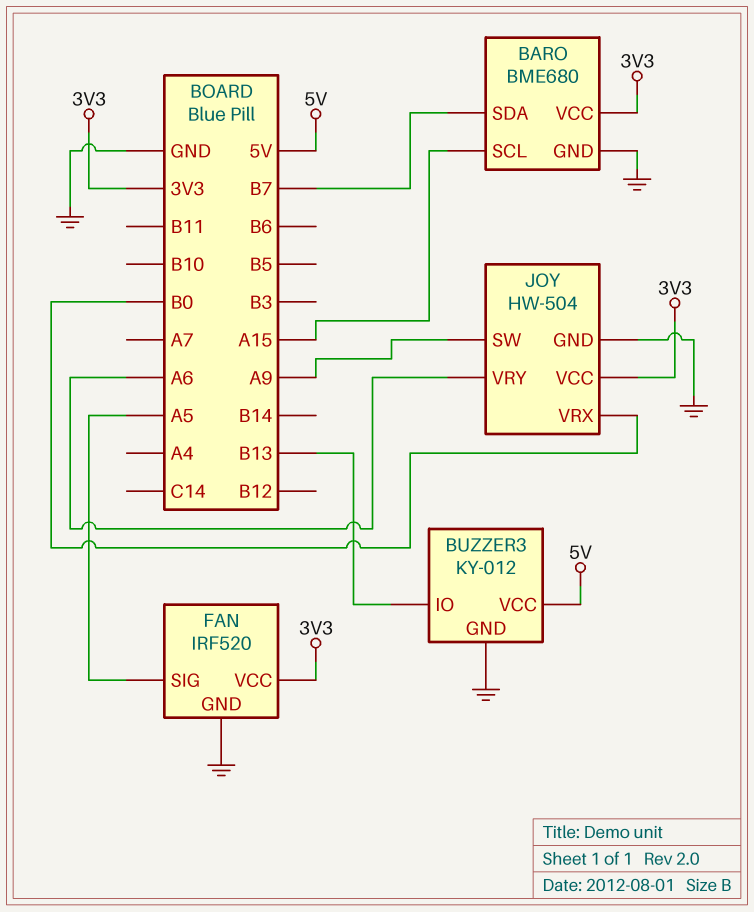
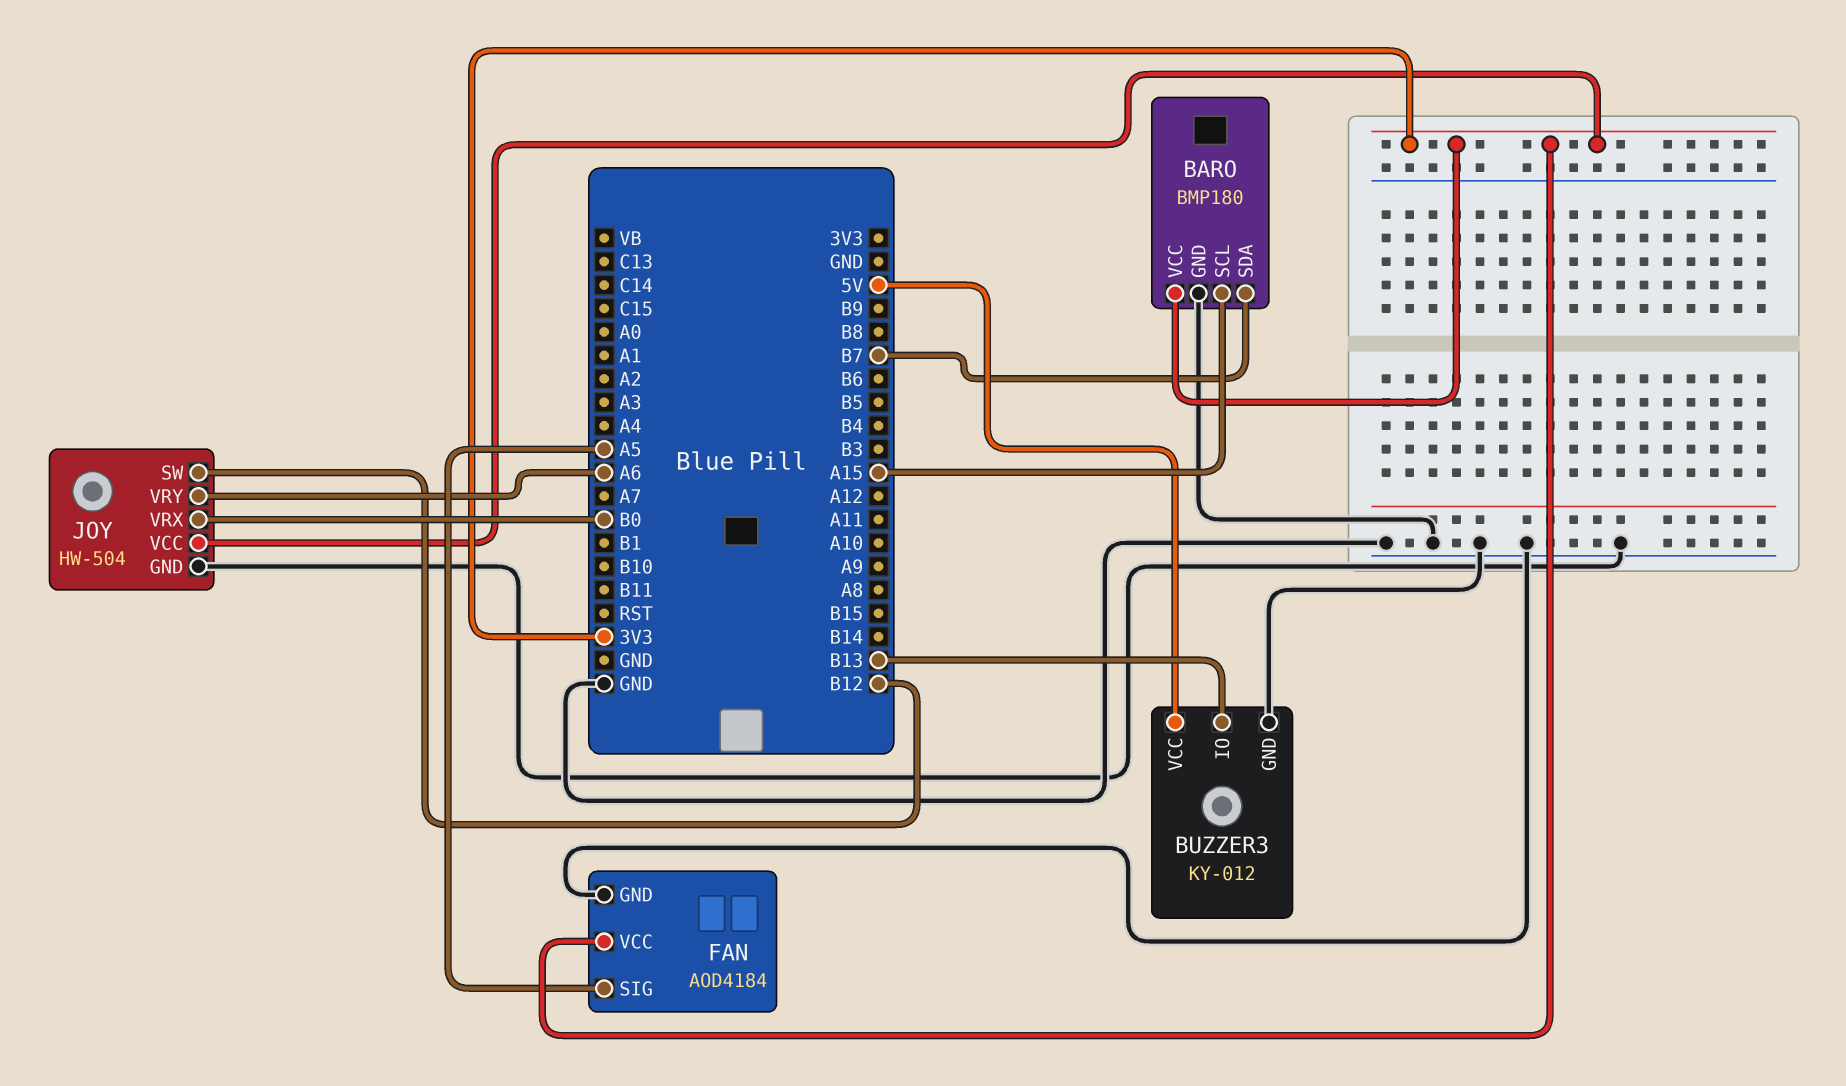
BARO: BME680 -> BMP180
FAN: IRF520 -> AOD4184
JOY pin SW: A9 -> B12

